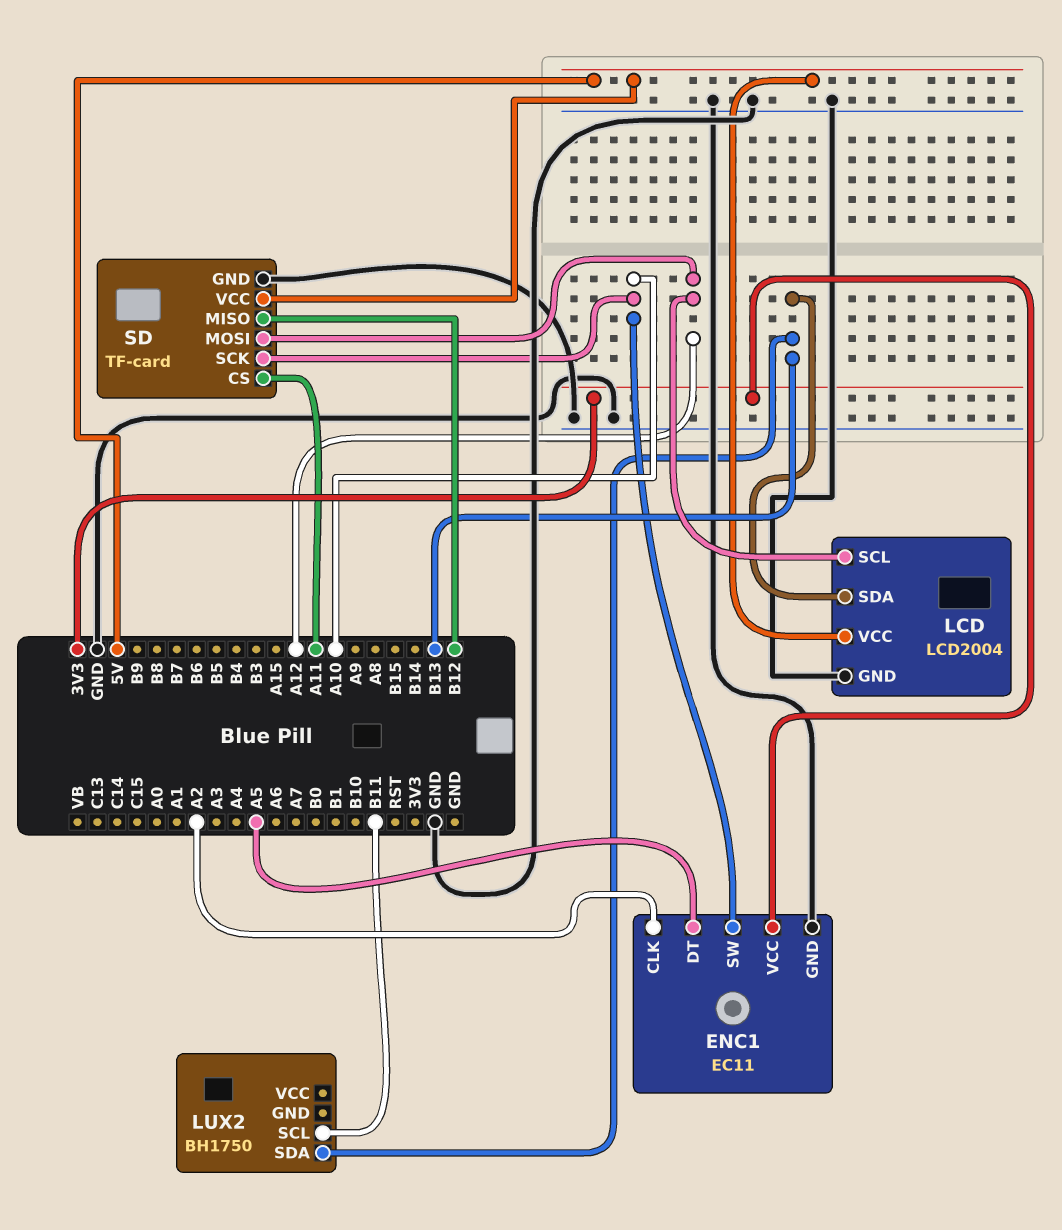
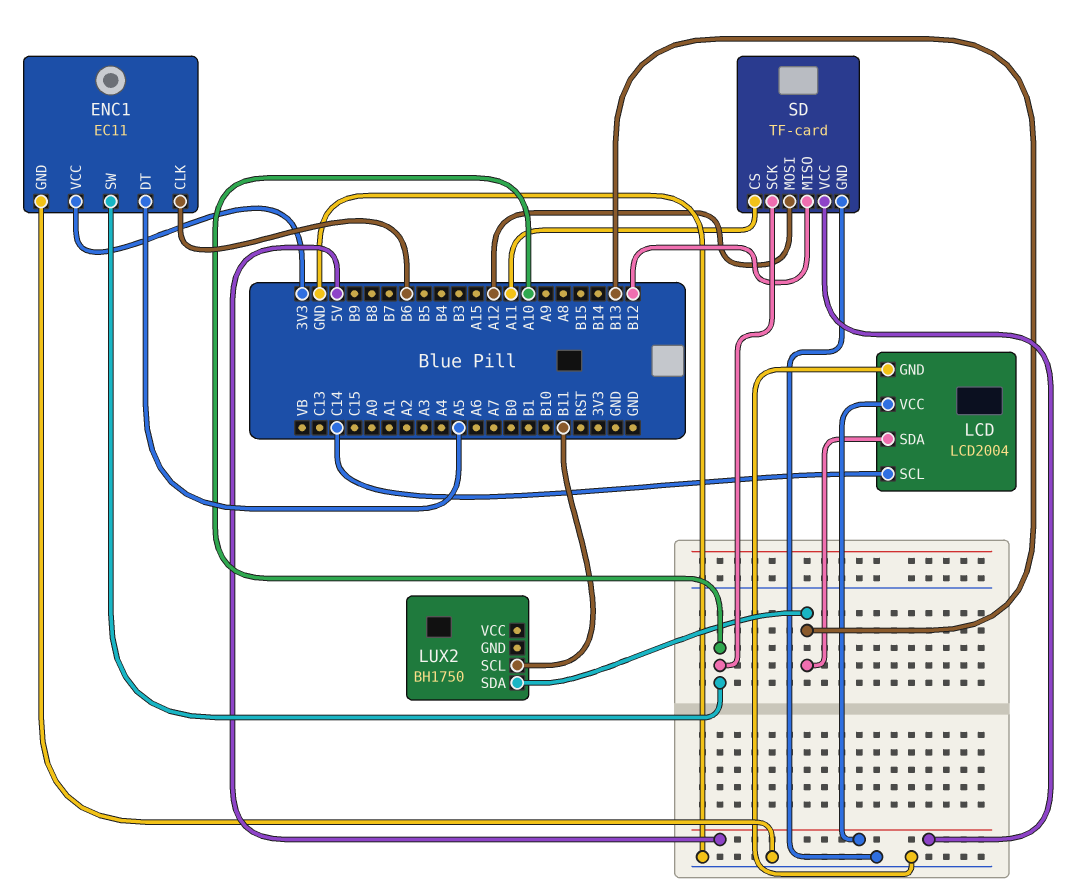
ENC1 pin CLK: A2 -> B6
LCD pin SCL: A12 -> C14

